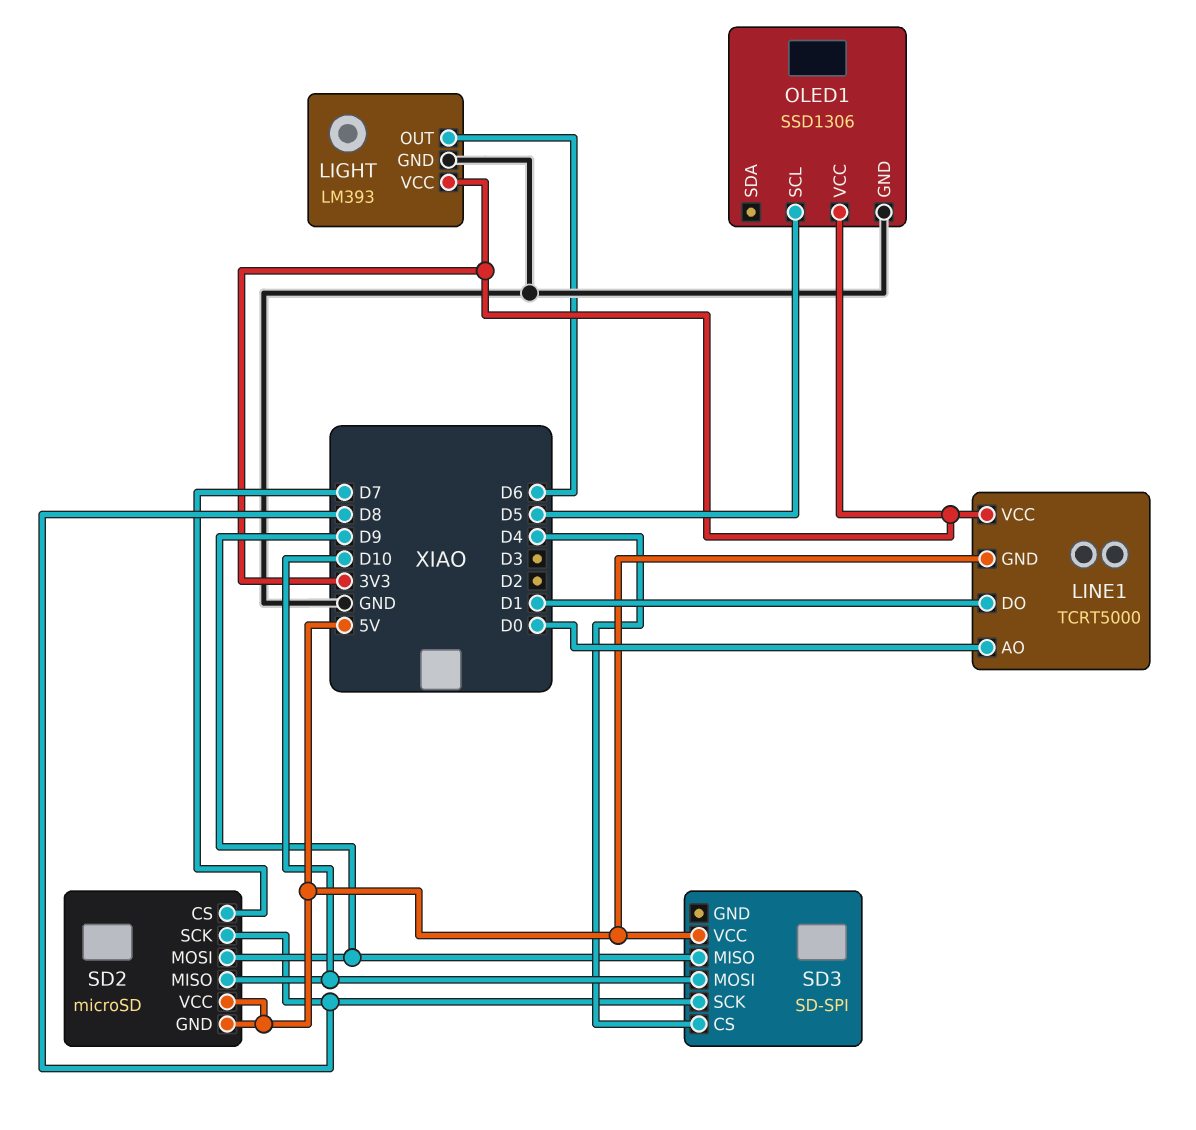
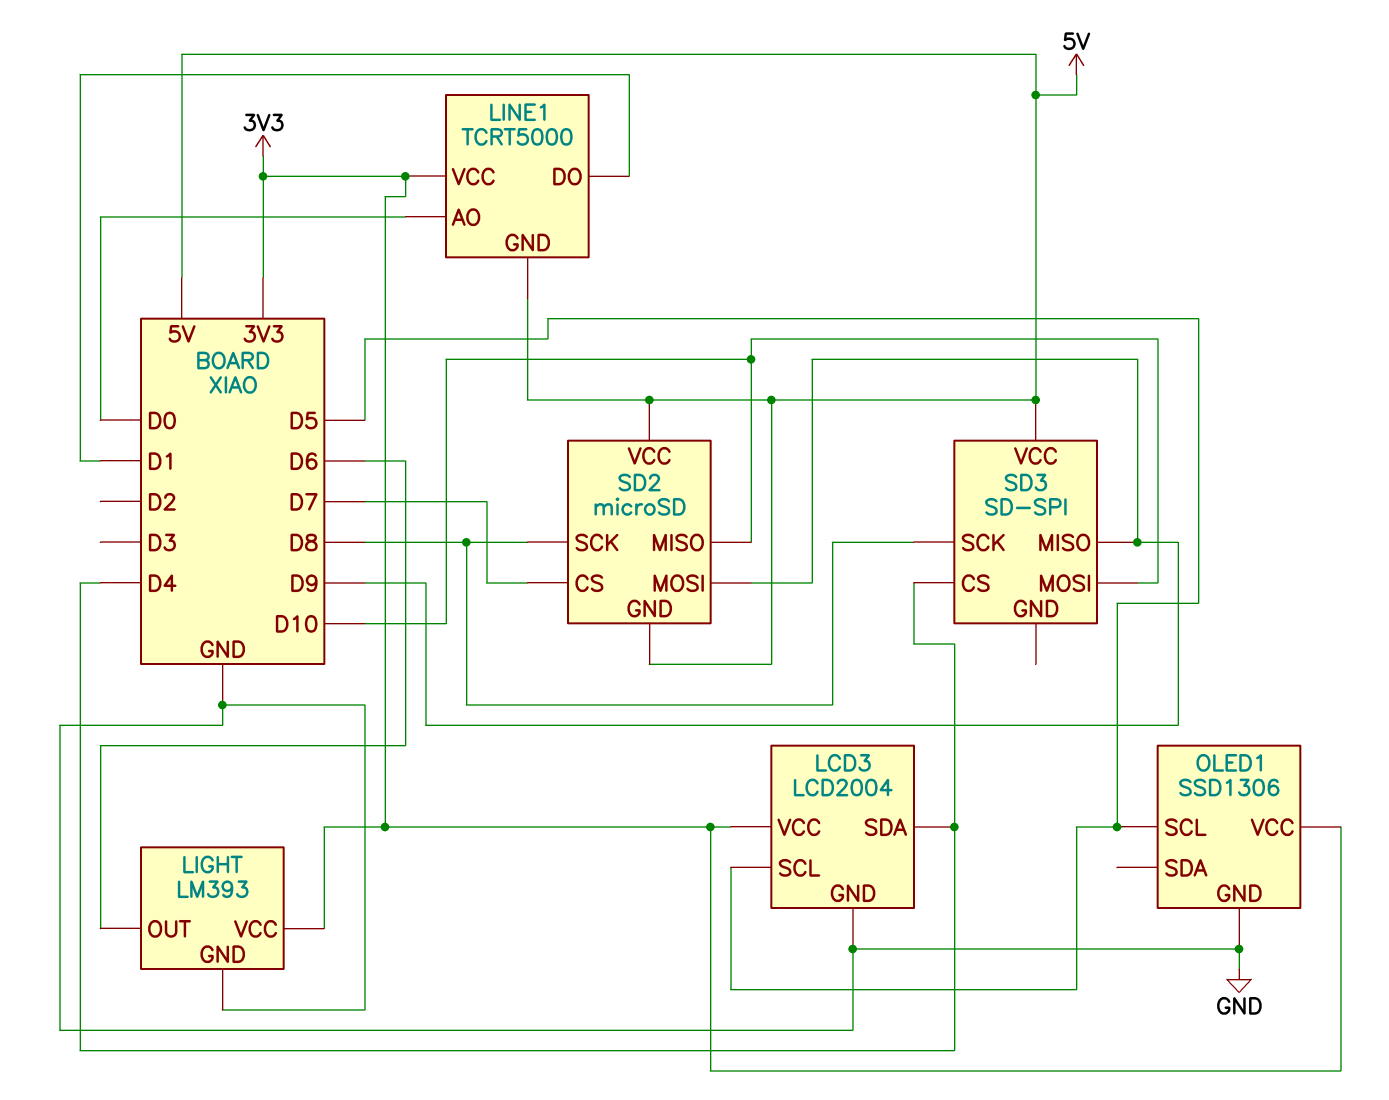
LCD3: none -> LCD2004
LCD3 pin GND: none -> GND
LCD3 pin SCL: none -> D5
LCD3 pin SDA: none -> D4
LCD3 pin VCC: none -> 3V3

